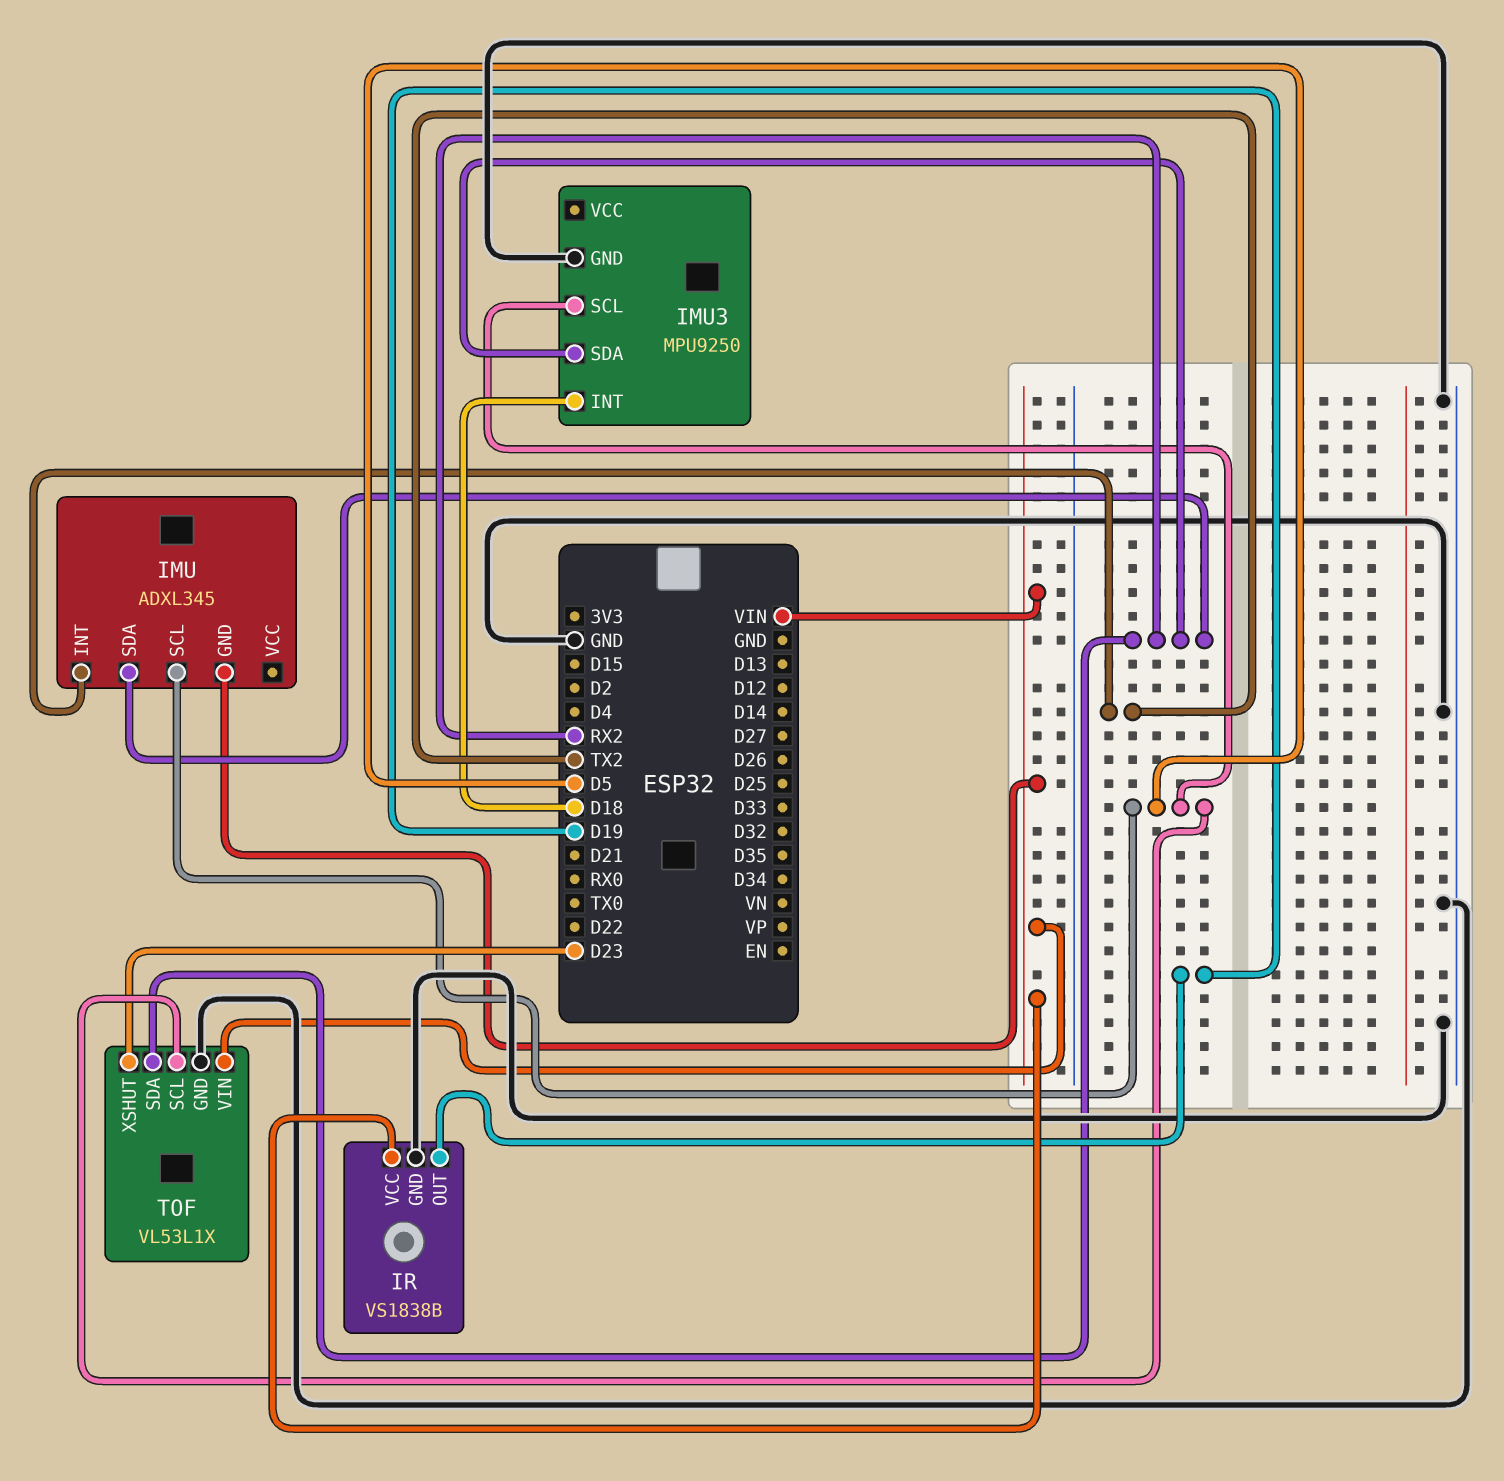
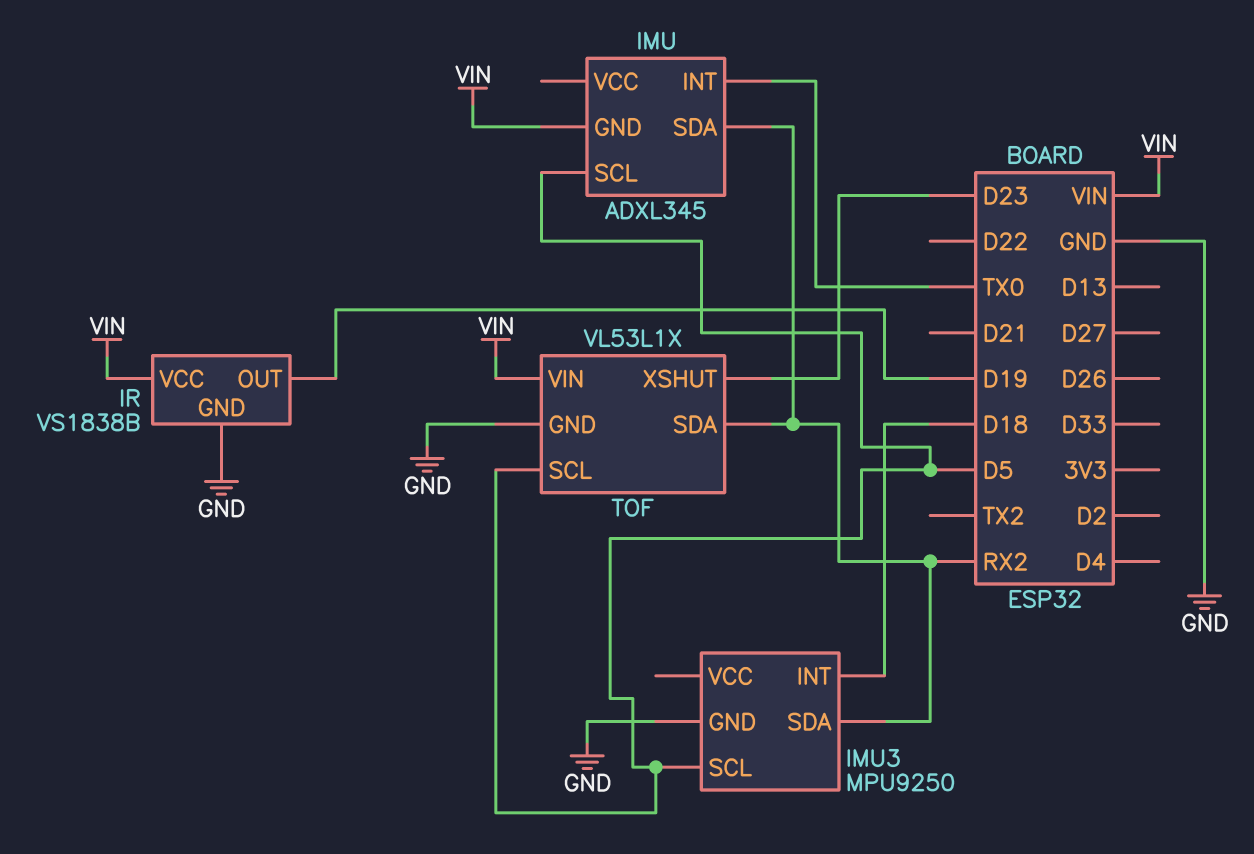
IMU pin INT: TX2 -> TX0

